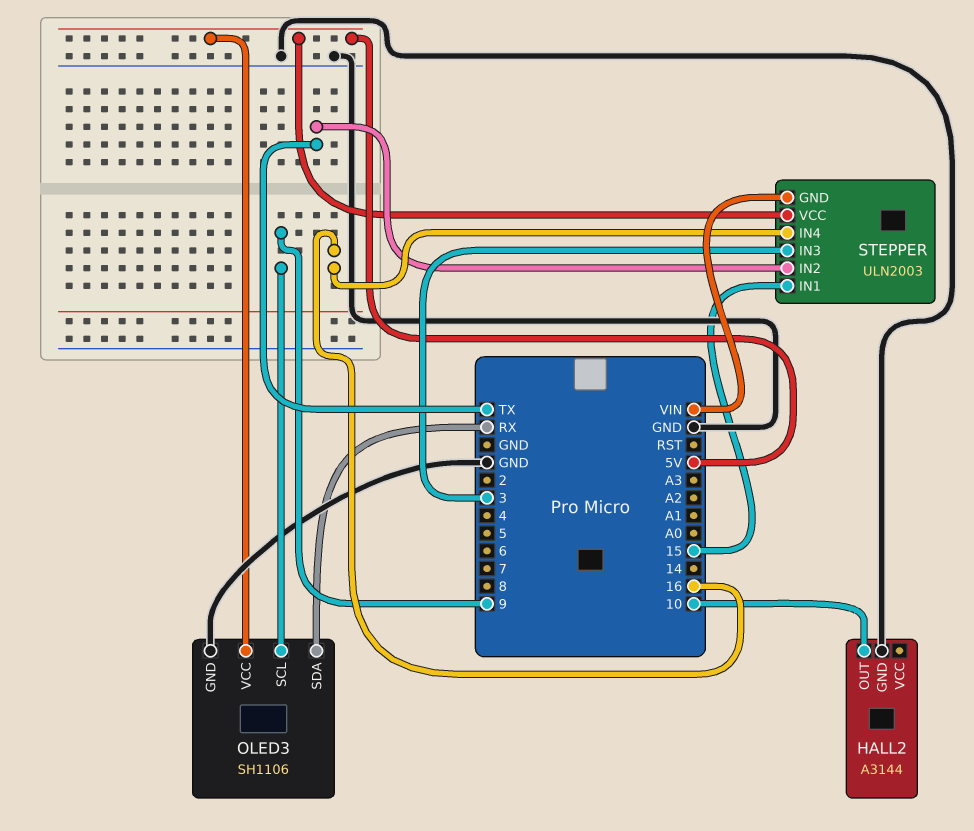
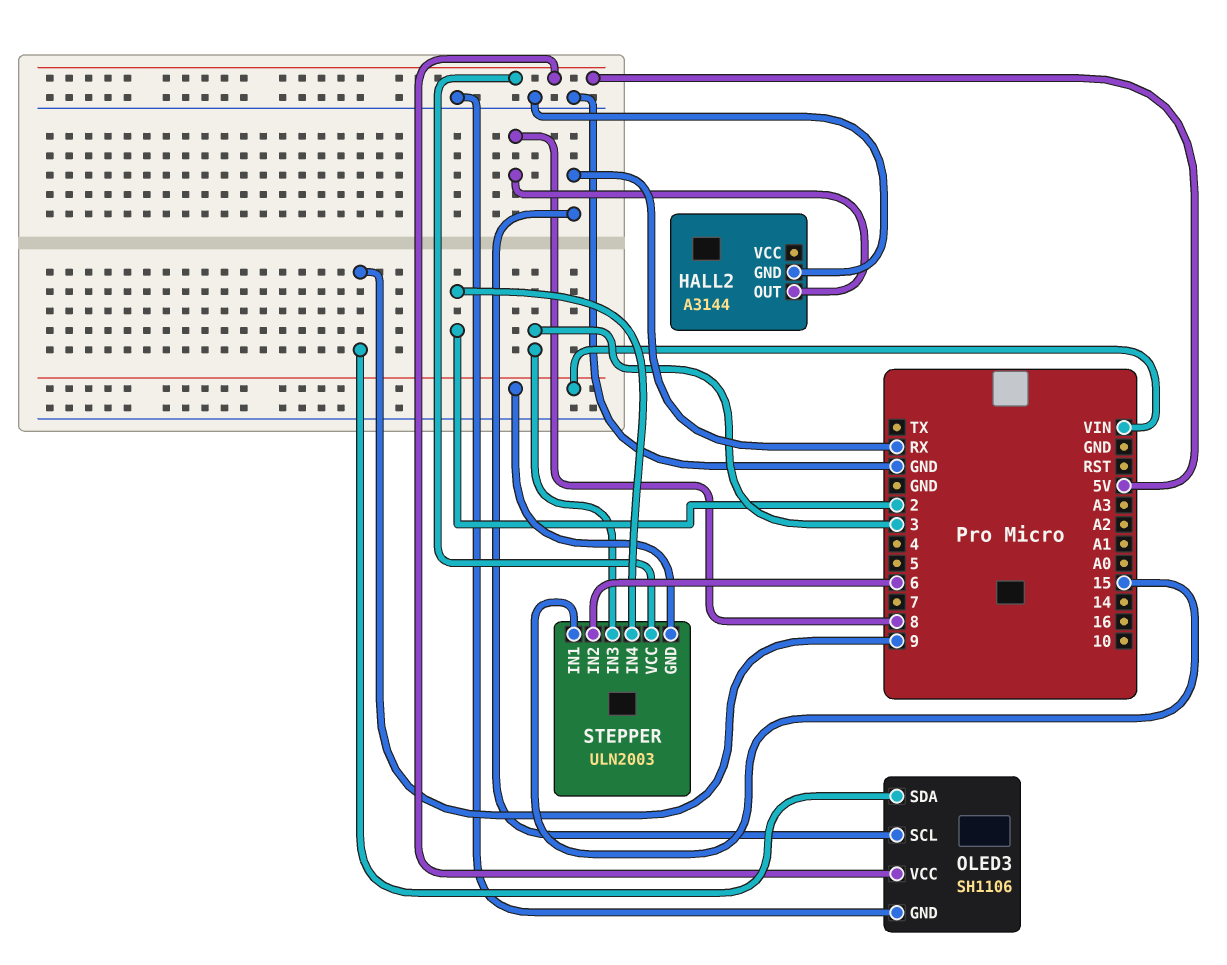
HALL2 pin OUT: 10 -> 8
OLED3 pin SCL: 9 -> RX
OLED3 pin SDA: RX -> 9
STEPPER pin IN2: TX -> 6
STEPPER pin IN4: 16 -> 2

